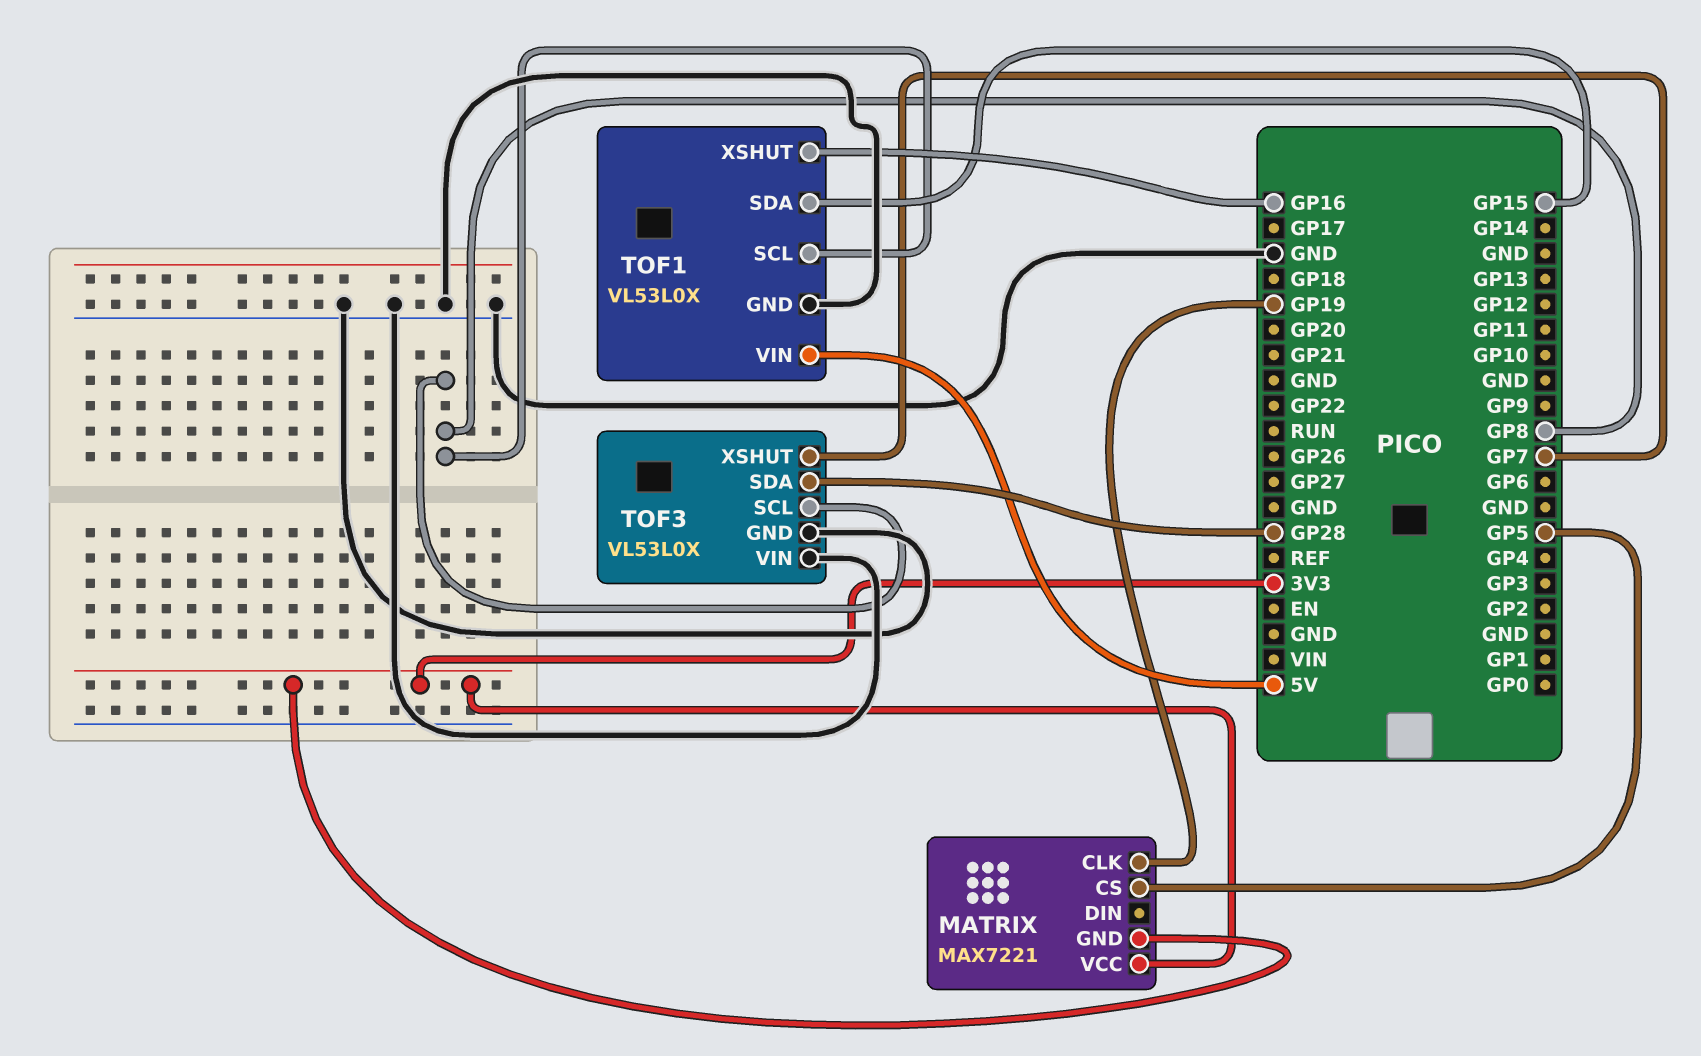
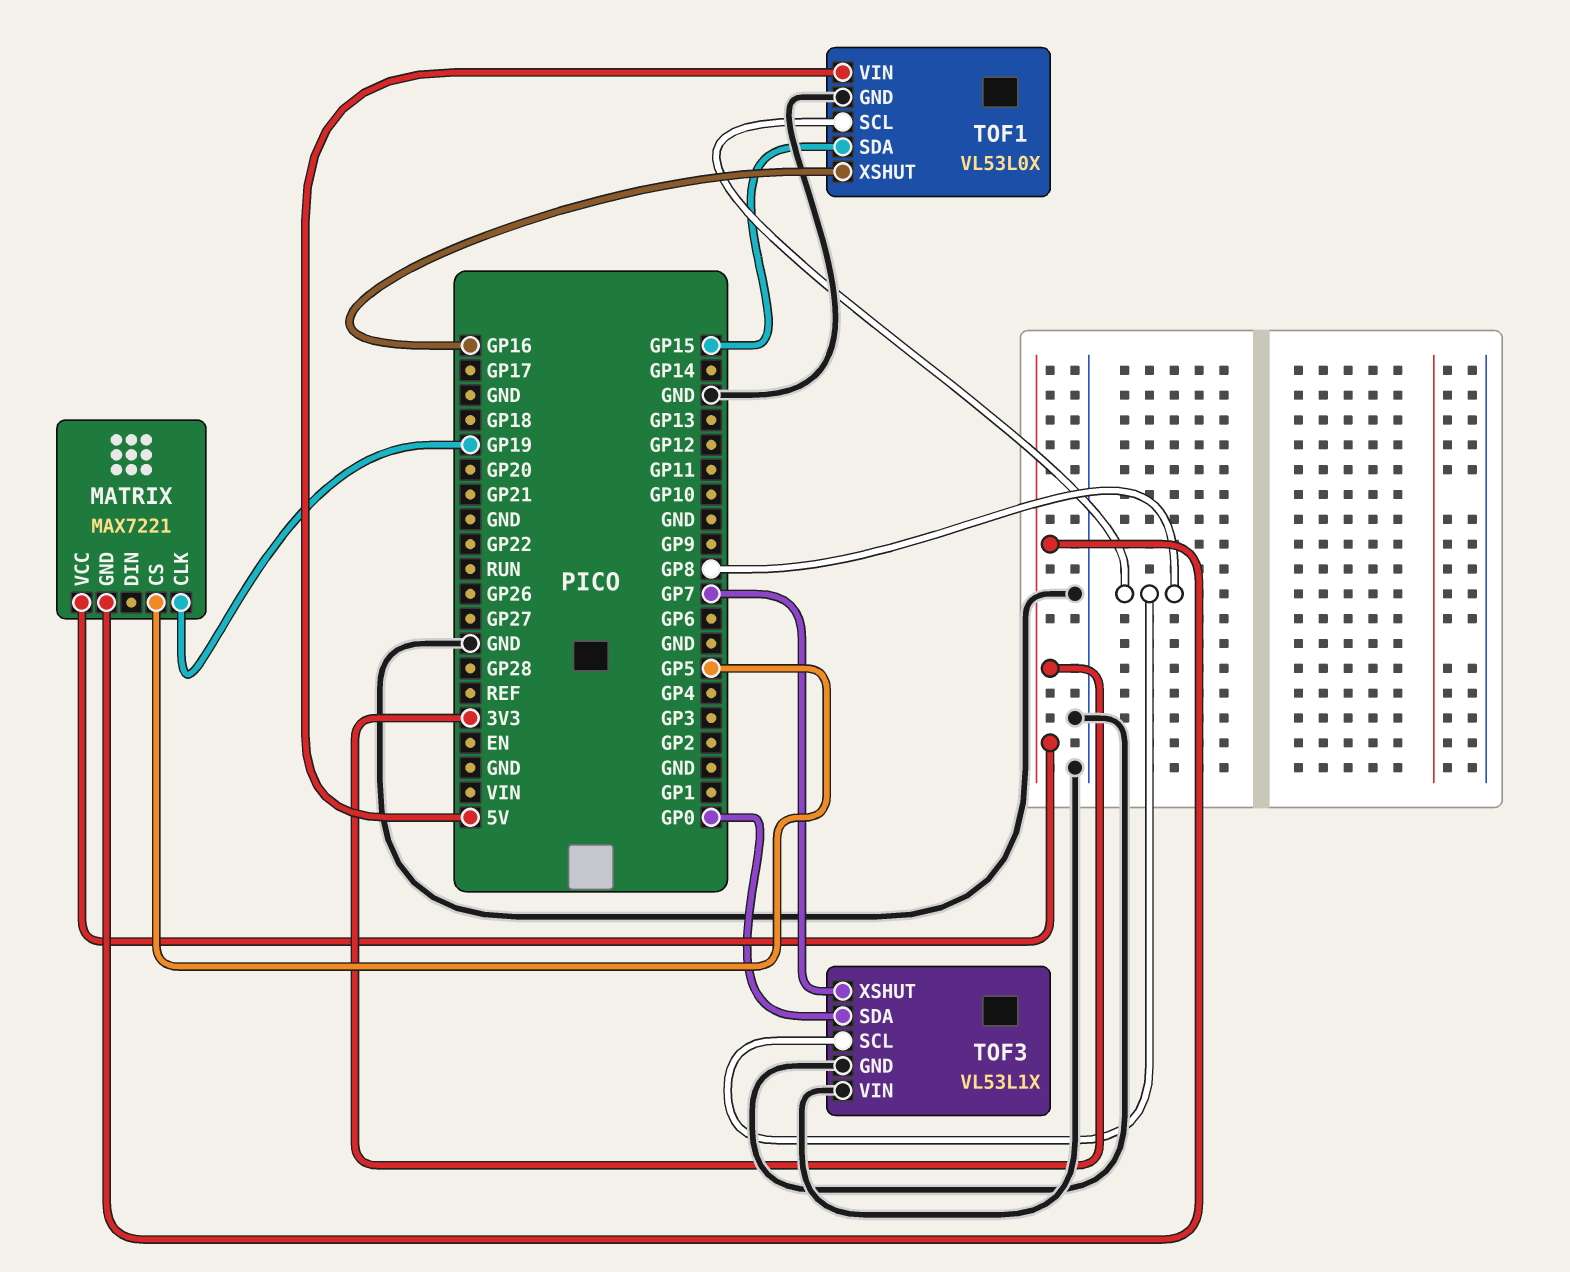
TOF3: VL53L0X -> VL53L1X
TOF3 pin SDA: GP28 -> GP0

